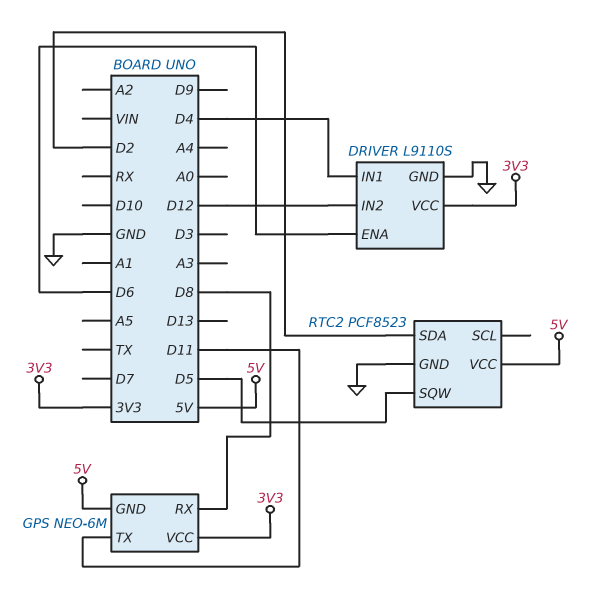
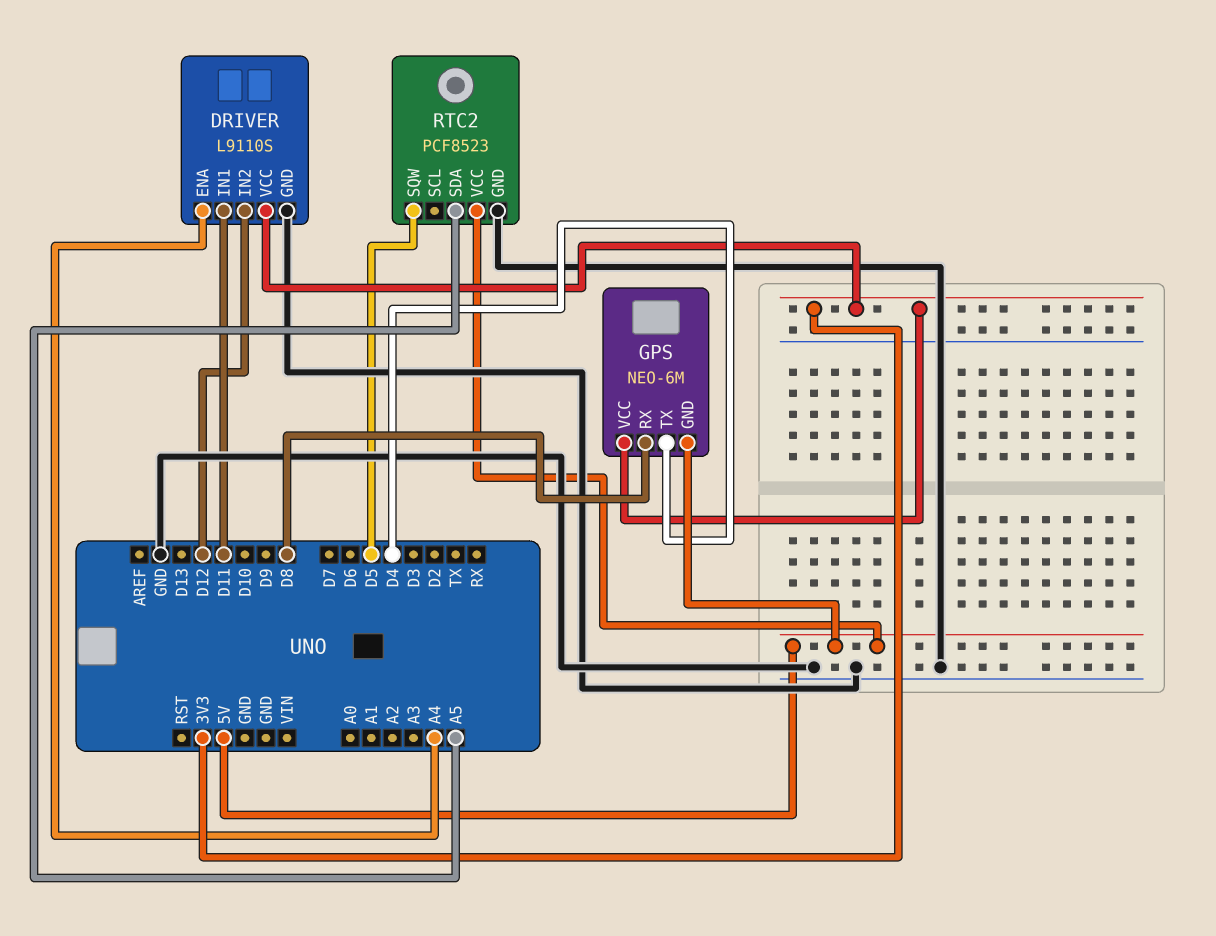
DRIVER pin ENA: D6 -> A4
DRIVER pin IN1: D4 -> D11
GPS pin TX: D11 -> D4
RTC2 pin SDA: D2 -> A5

